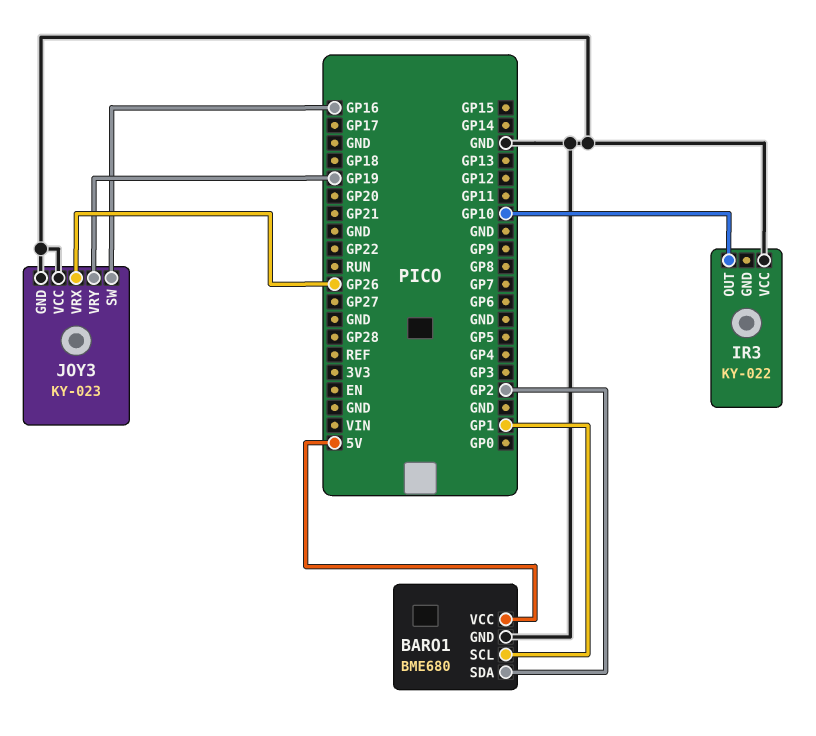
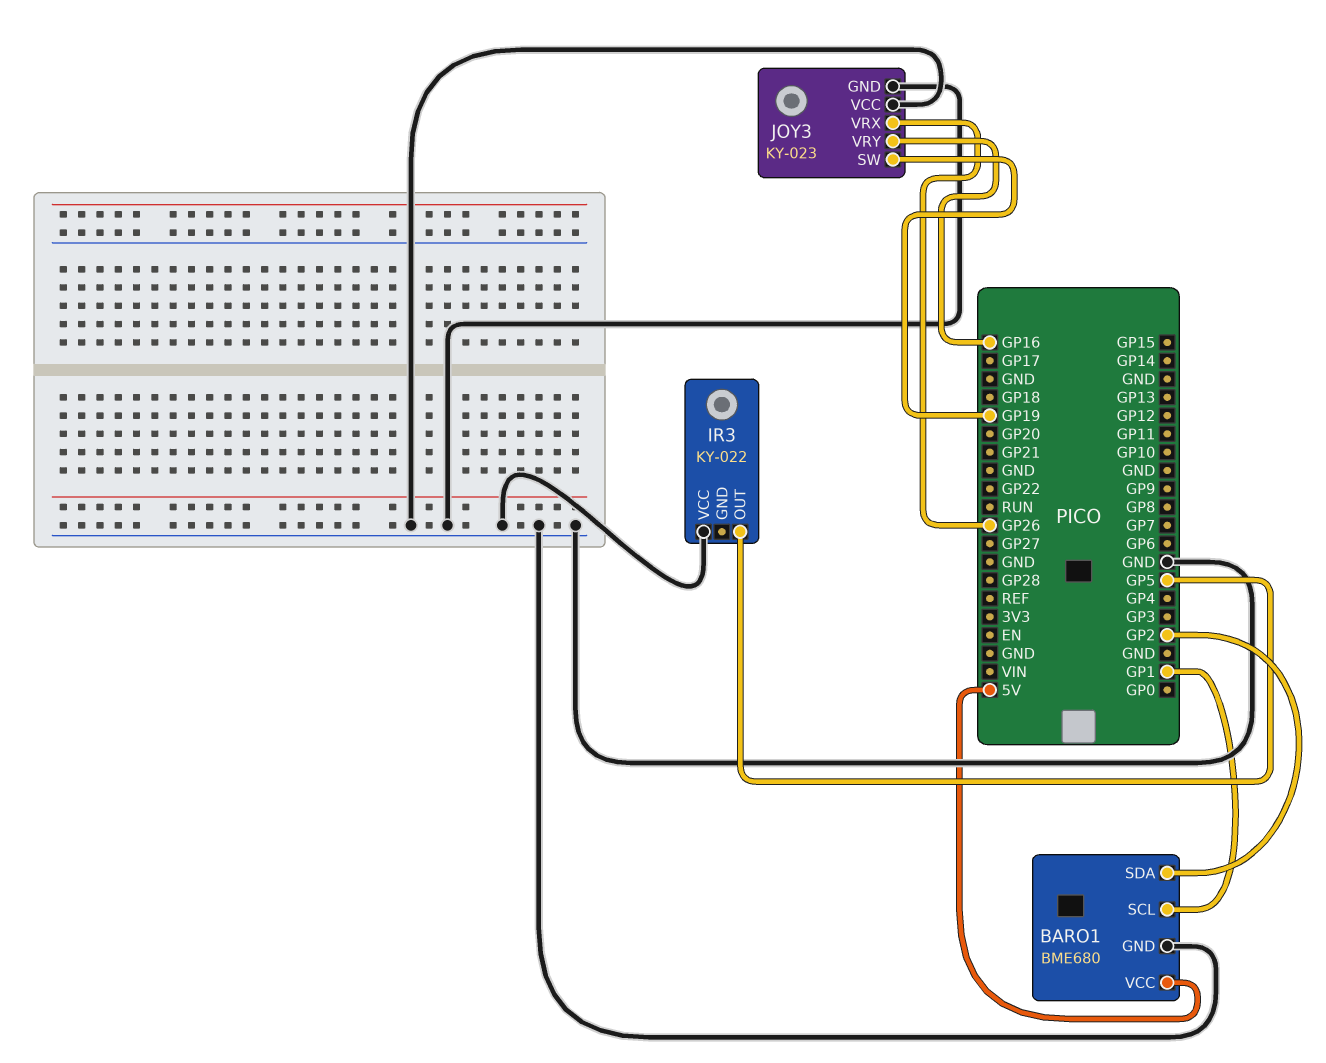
IR3 pin OUT: GP10 -> GP5
JOY3 pin SW: GP16 -> GP19
JOY3 pin VRY: GP19 -> GP16

